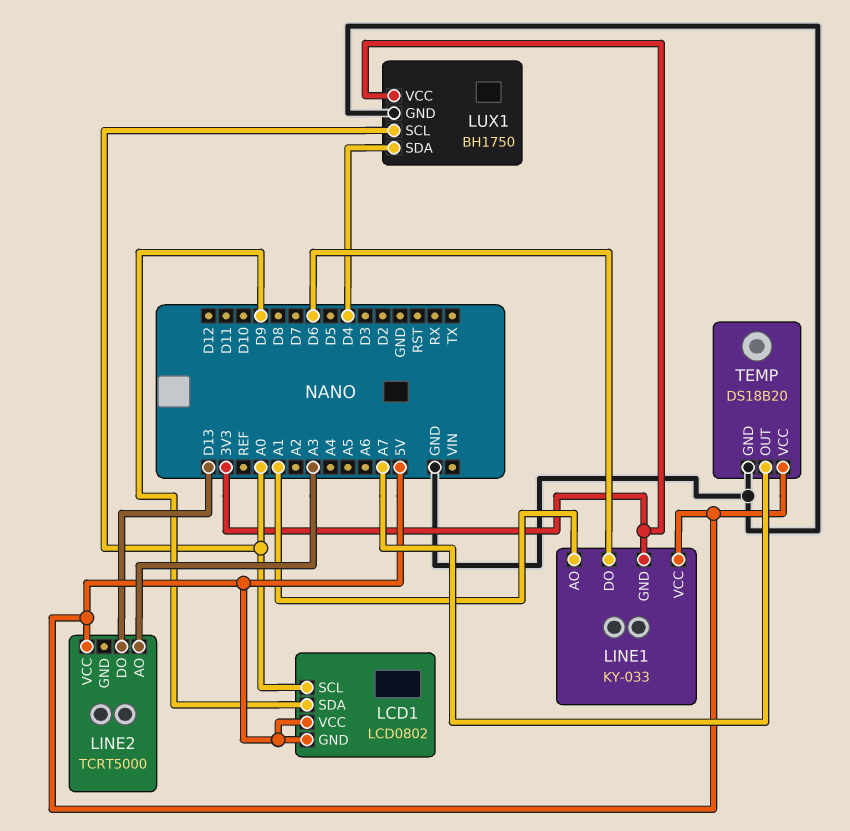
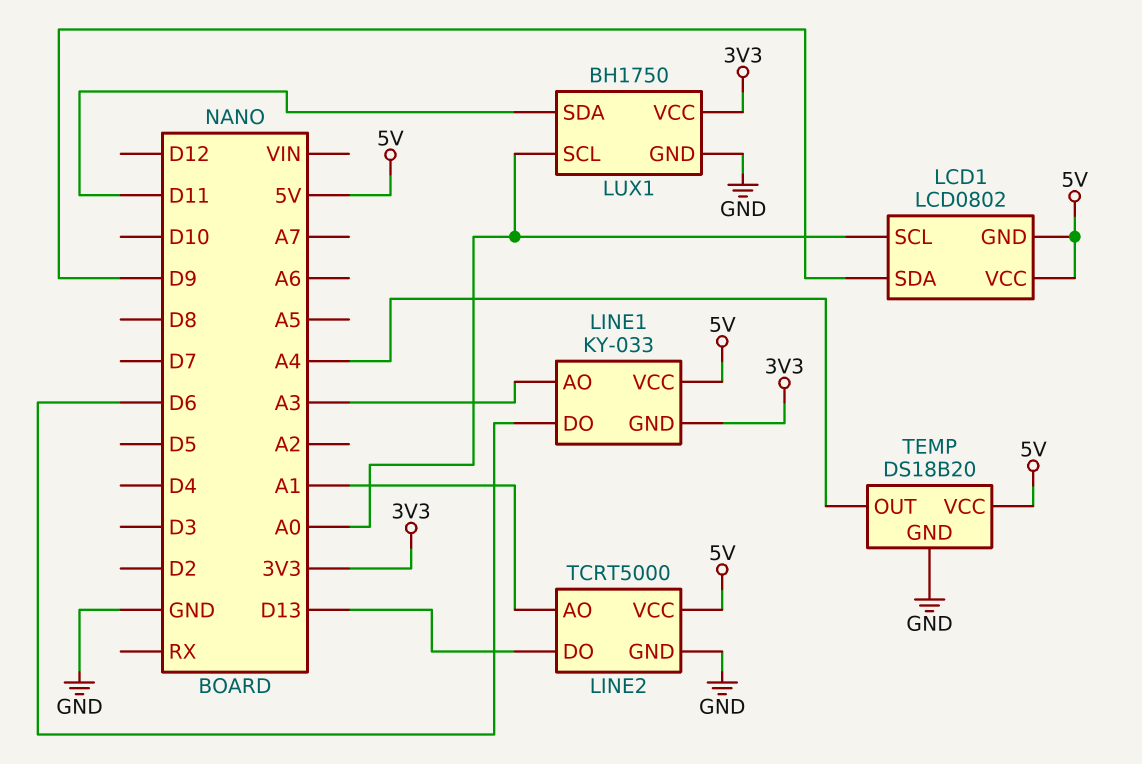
LINE1 pin AO: A1 -> A3
LINE2 pin AO: A3 -> A1
LINE2 pin GND: none -> GND
LUX1 pin SDA: D4 -> D11
TEMP pin OUT: A7 -> A4

